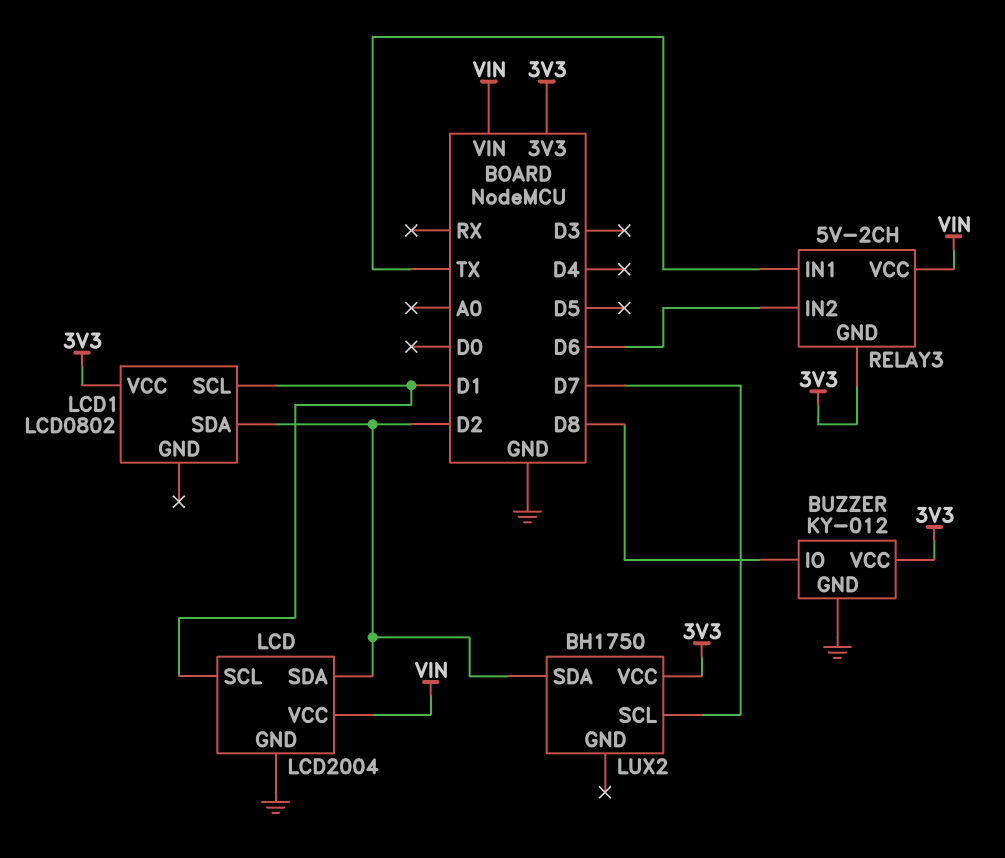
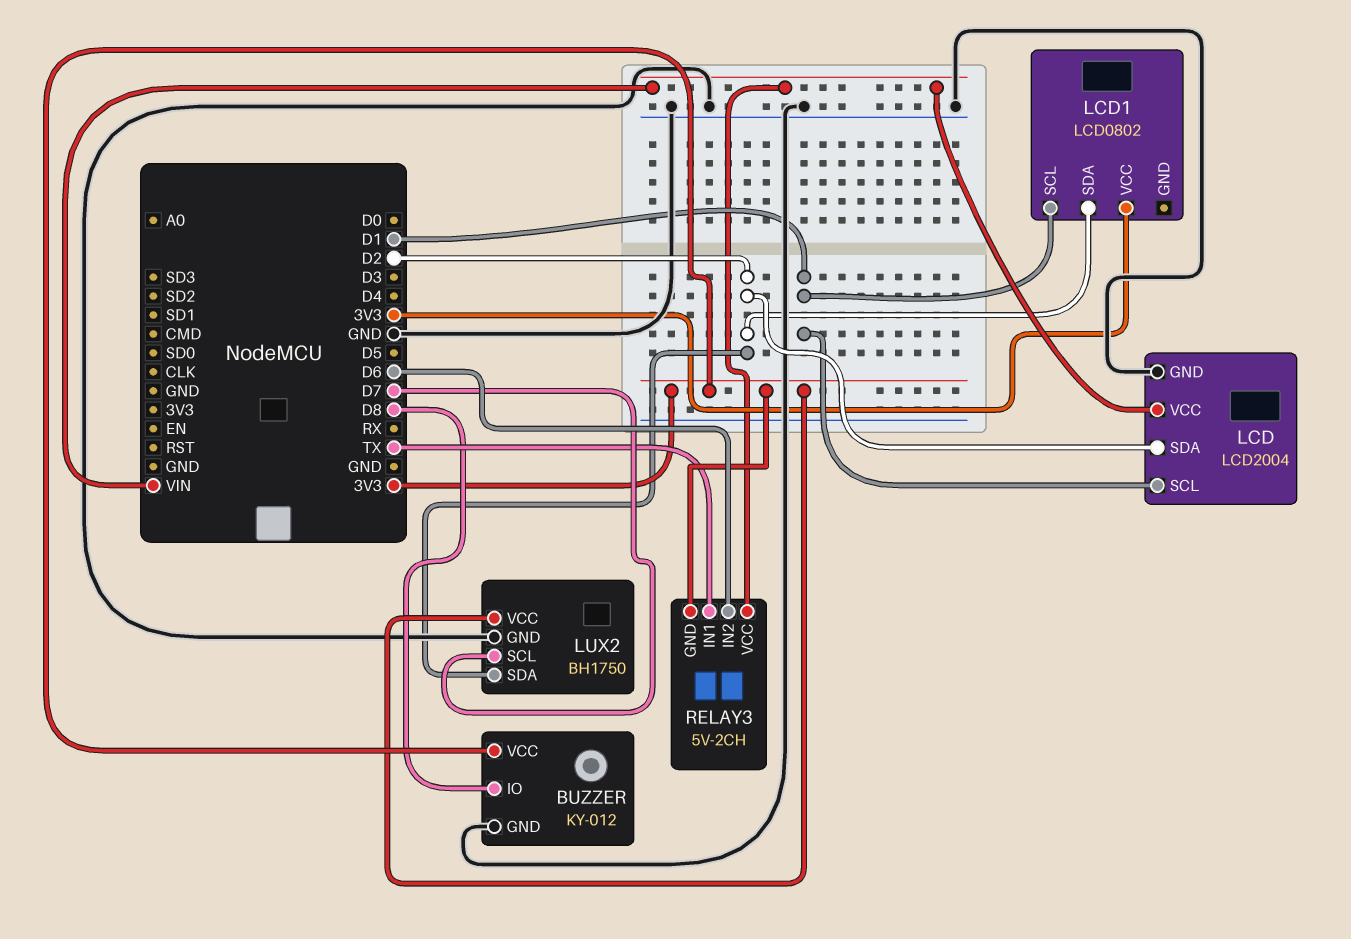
LUX2 pin GND: none -> GND

